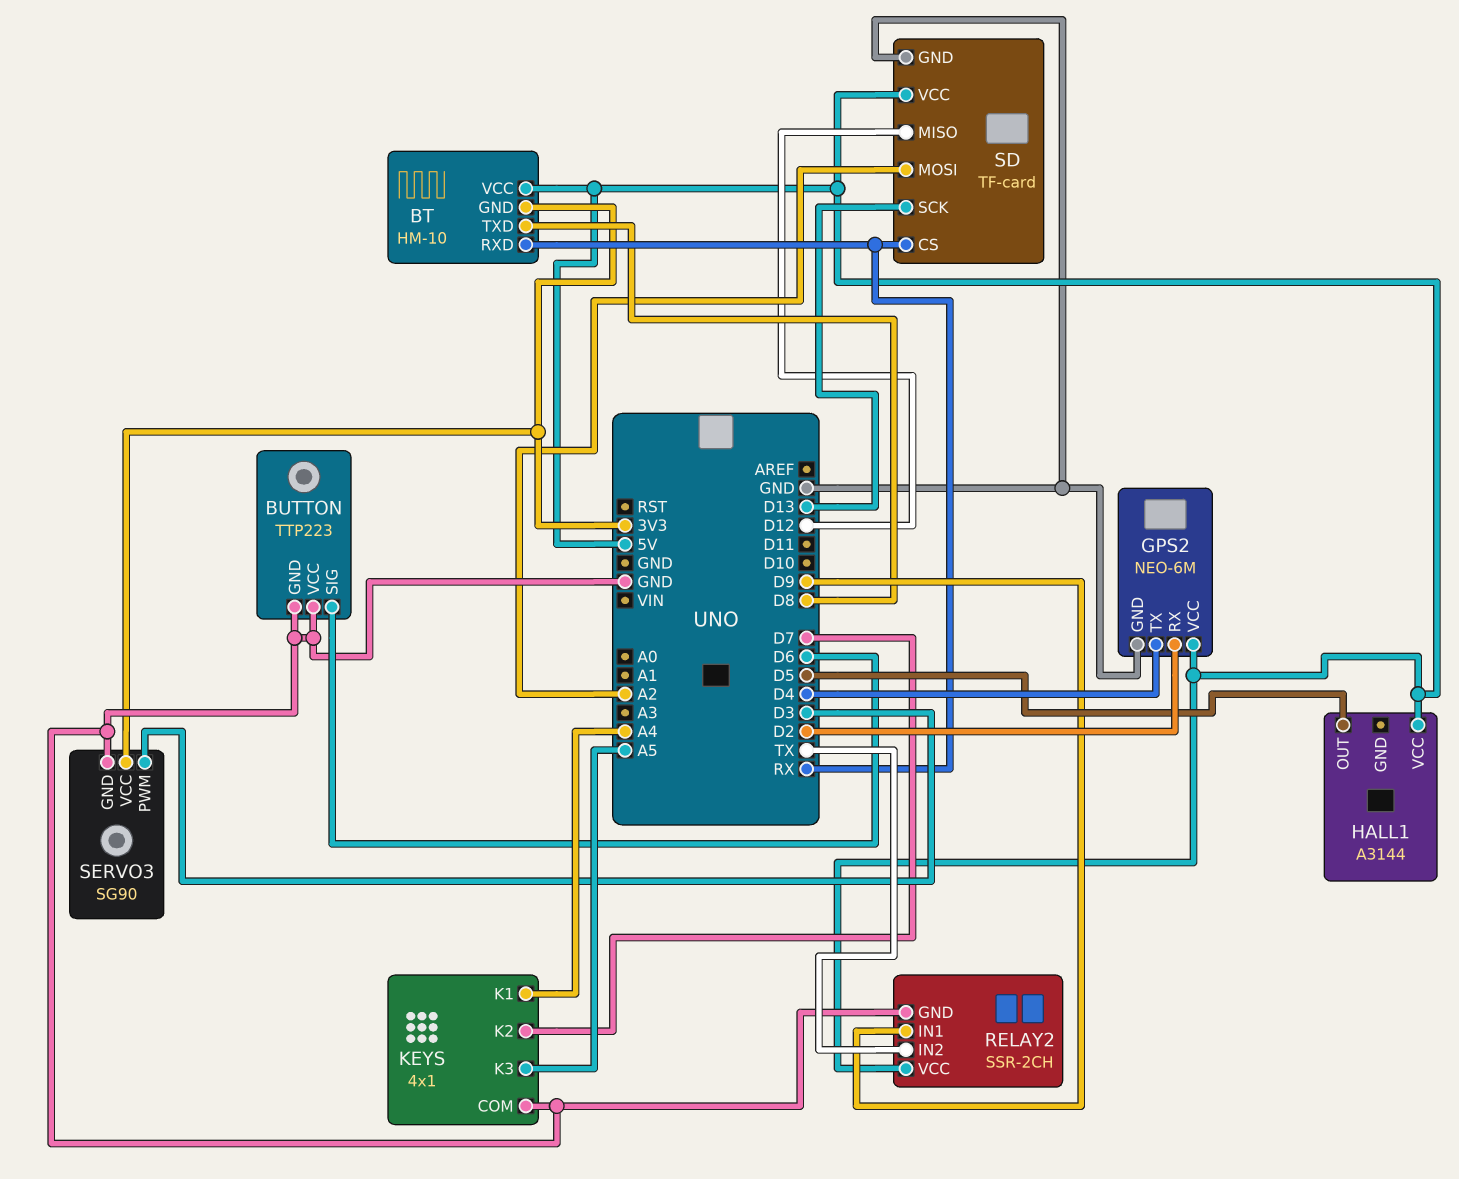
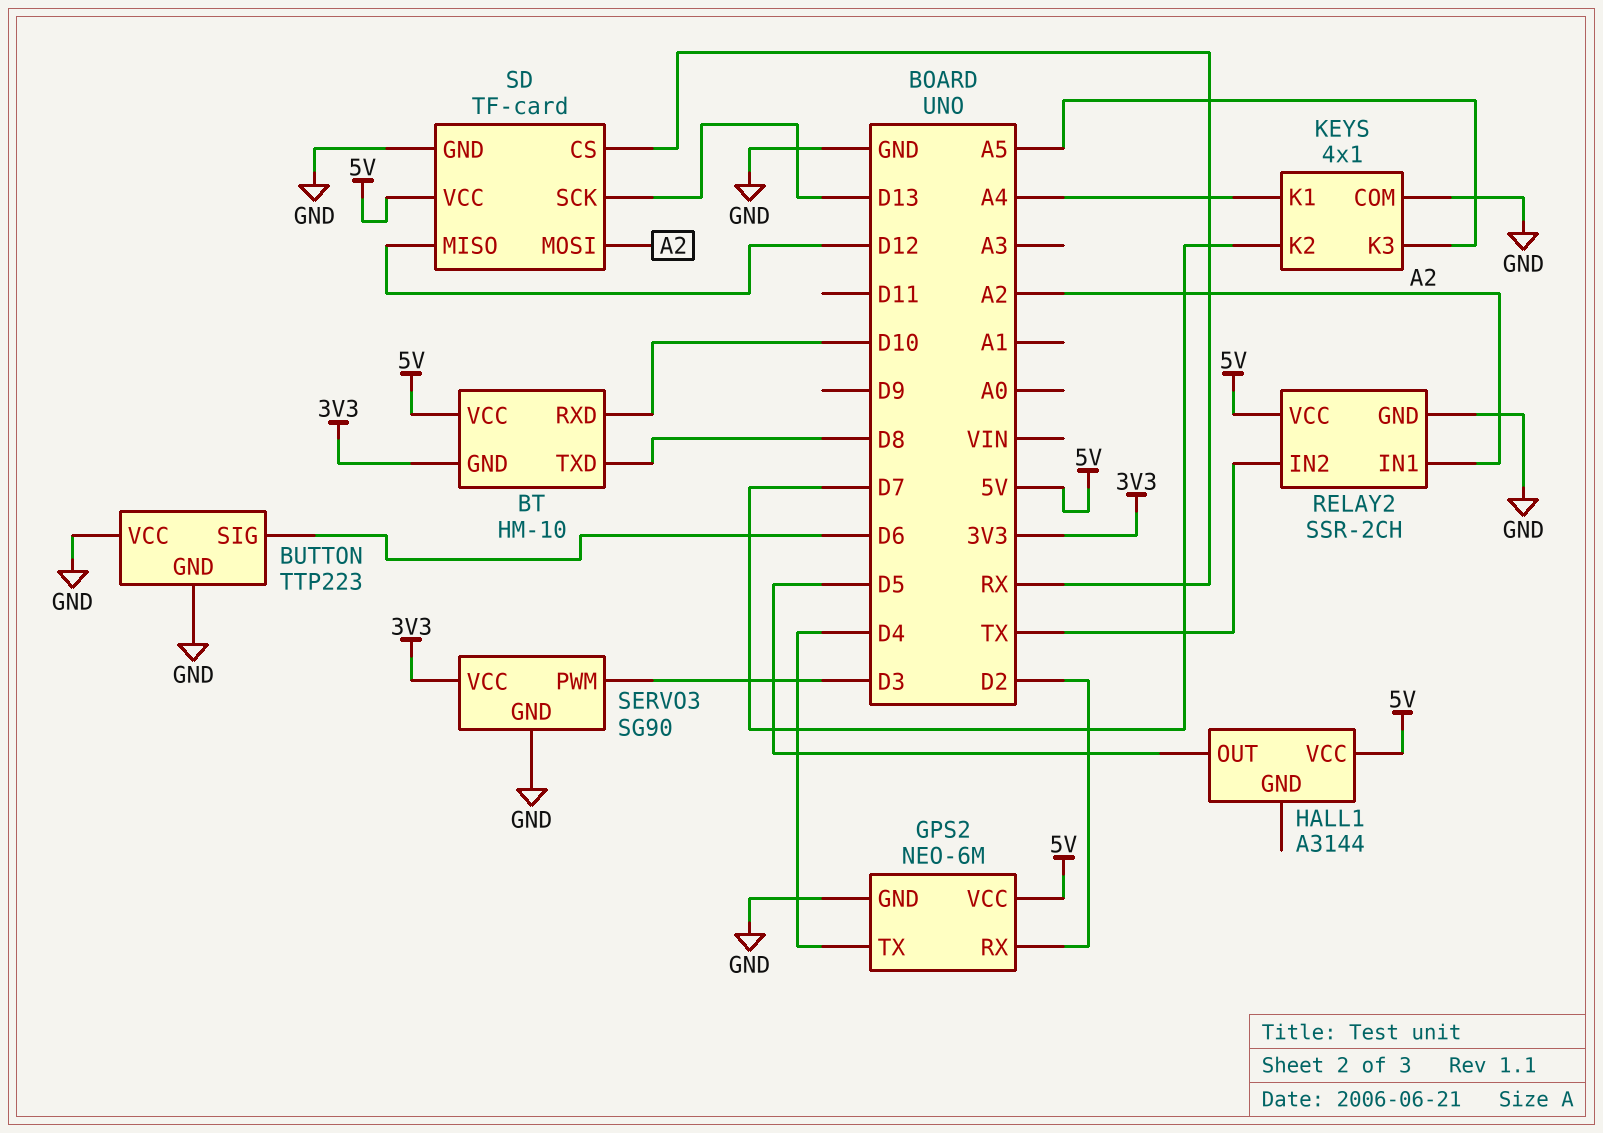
BT pin RXD: RX -> D10
RELAY2 pin IN1: D9 -> A2

